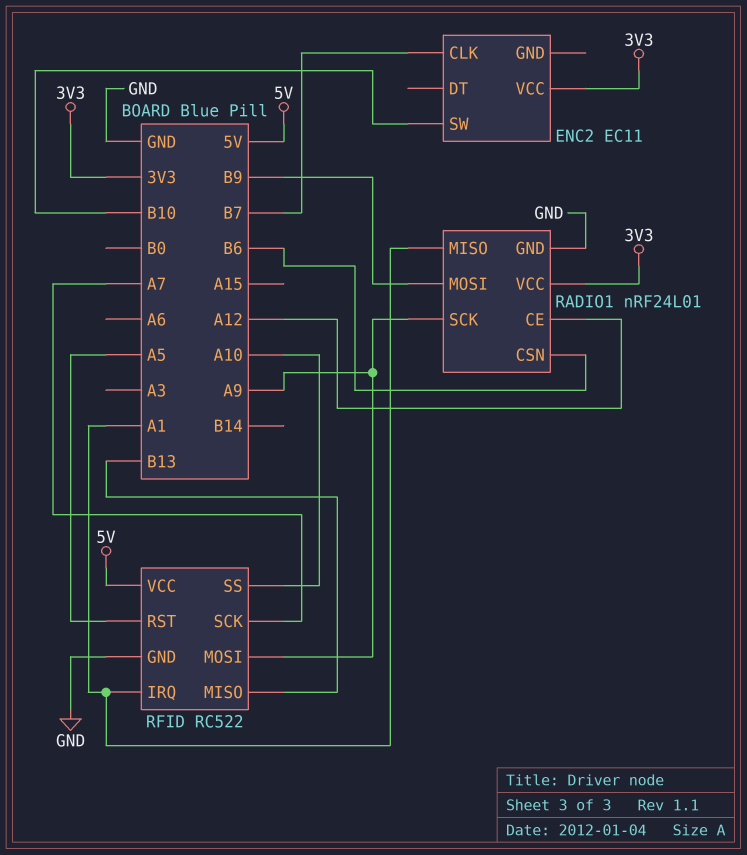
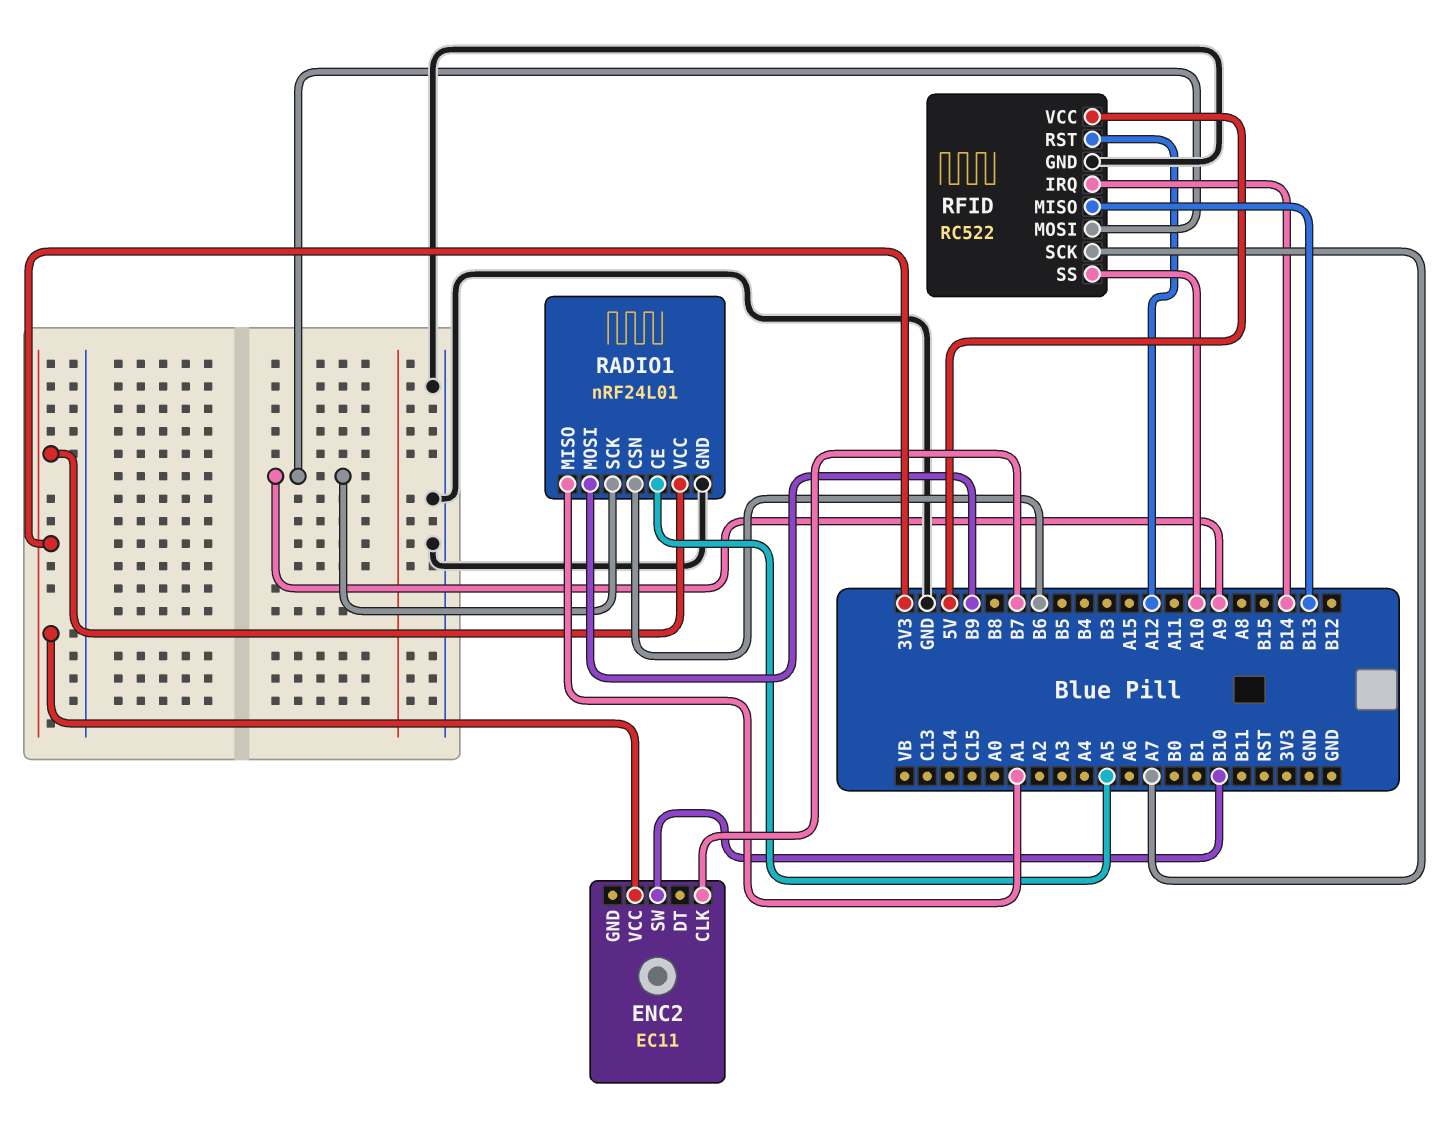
RADIO1 pin CE: A12 -> A5
RFID pin IRQ: A1 -> B14
RFID pin RST: A5 -> A12

